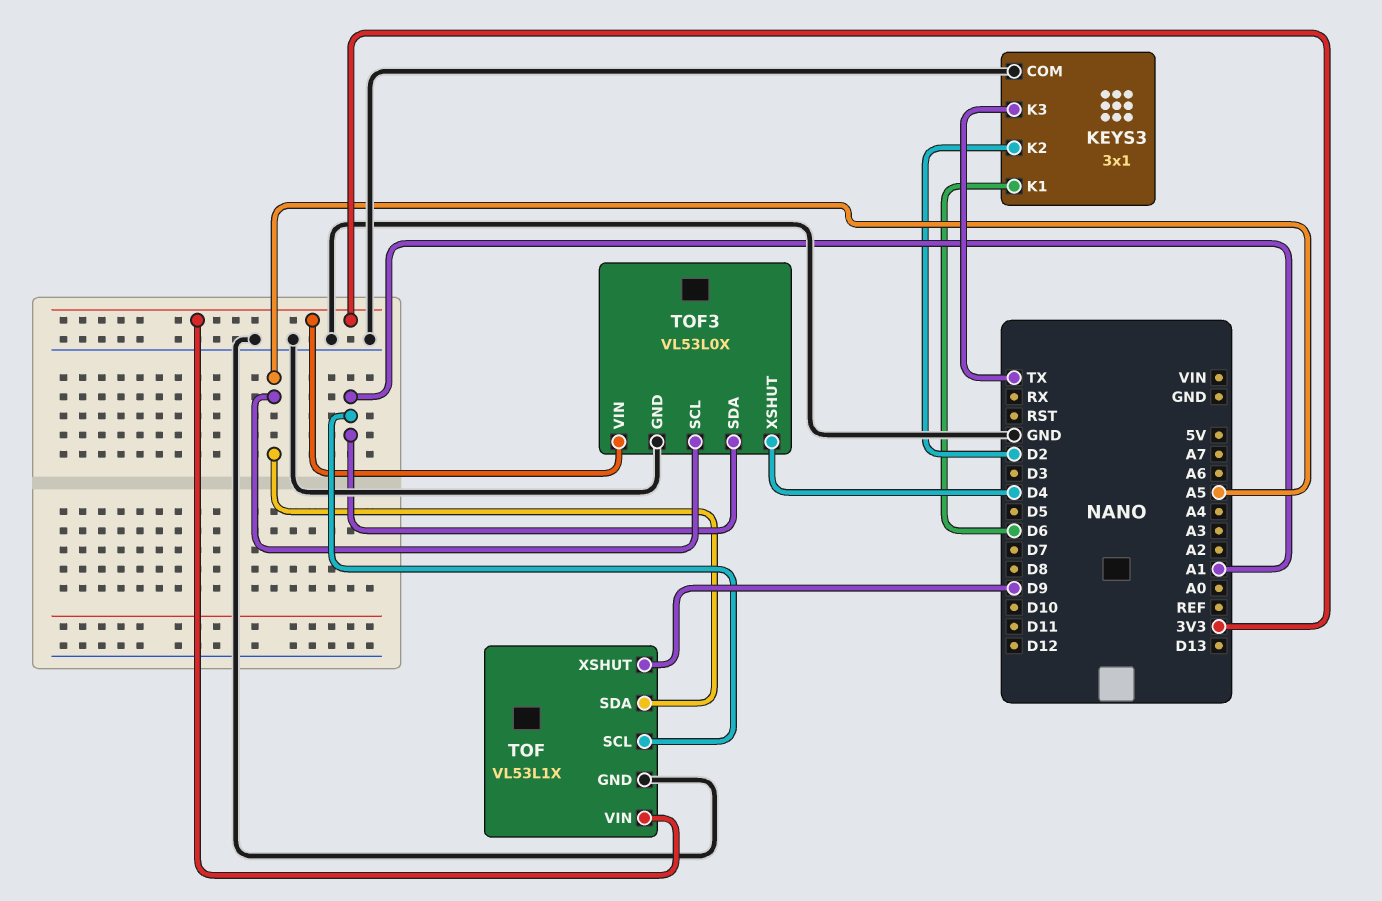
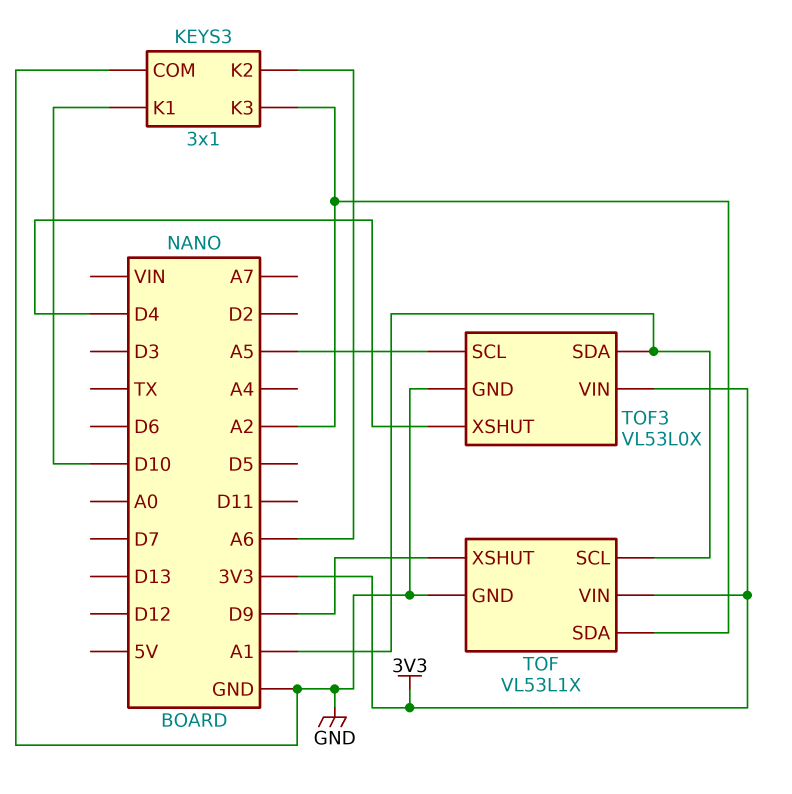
KEYS3 pin K1: D6 -> D10
KEYS3 pin K2: D2 -> A6
KEYS3 pin K3: TX -> A2
TOF pin SDA: A5 -> A2

